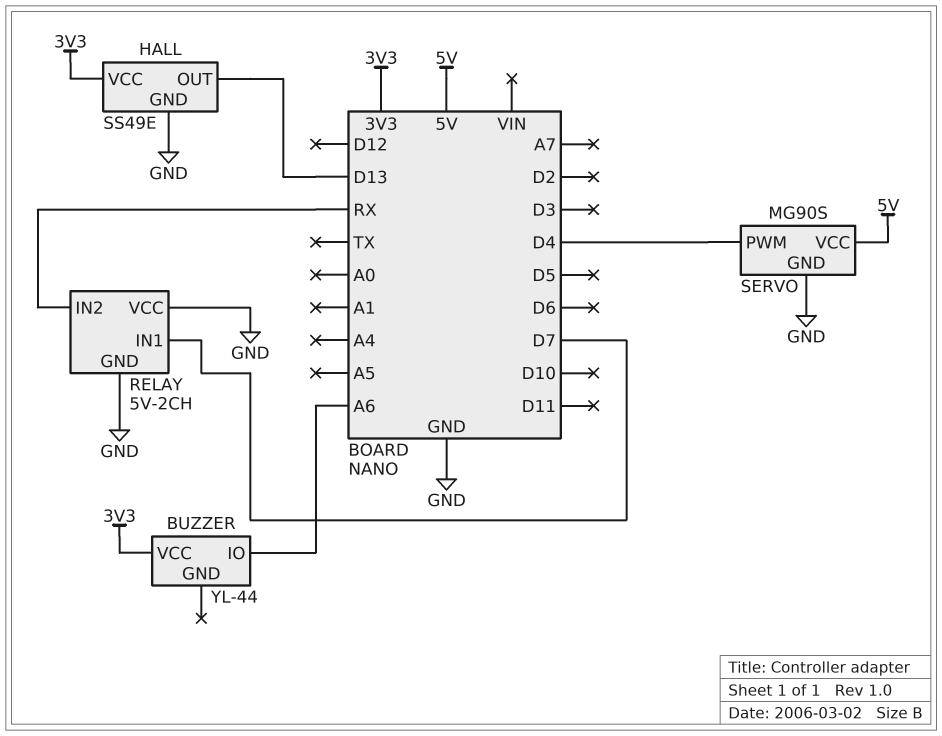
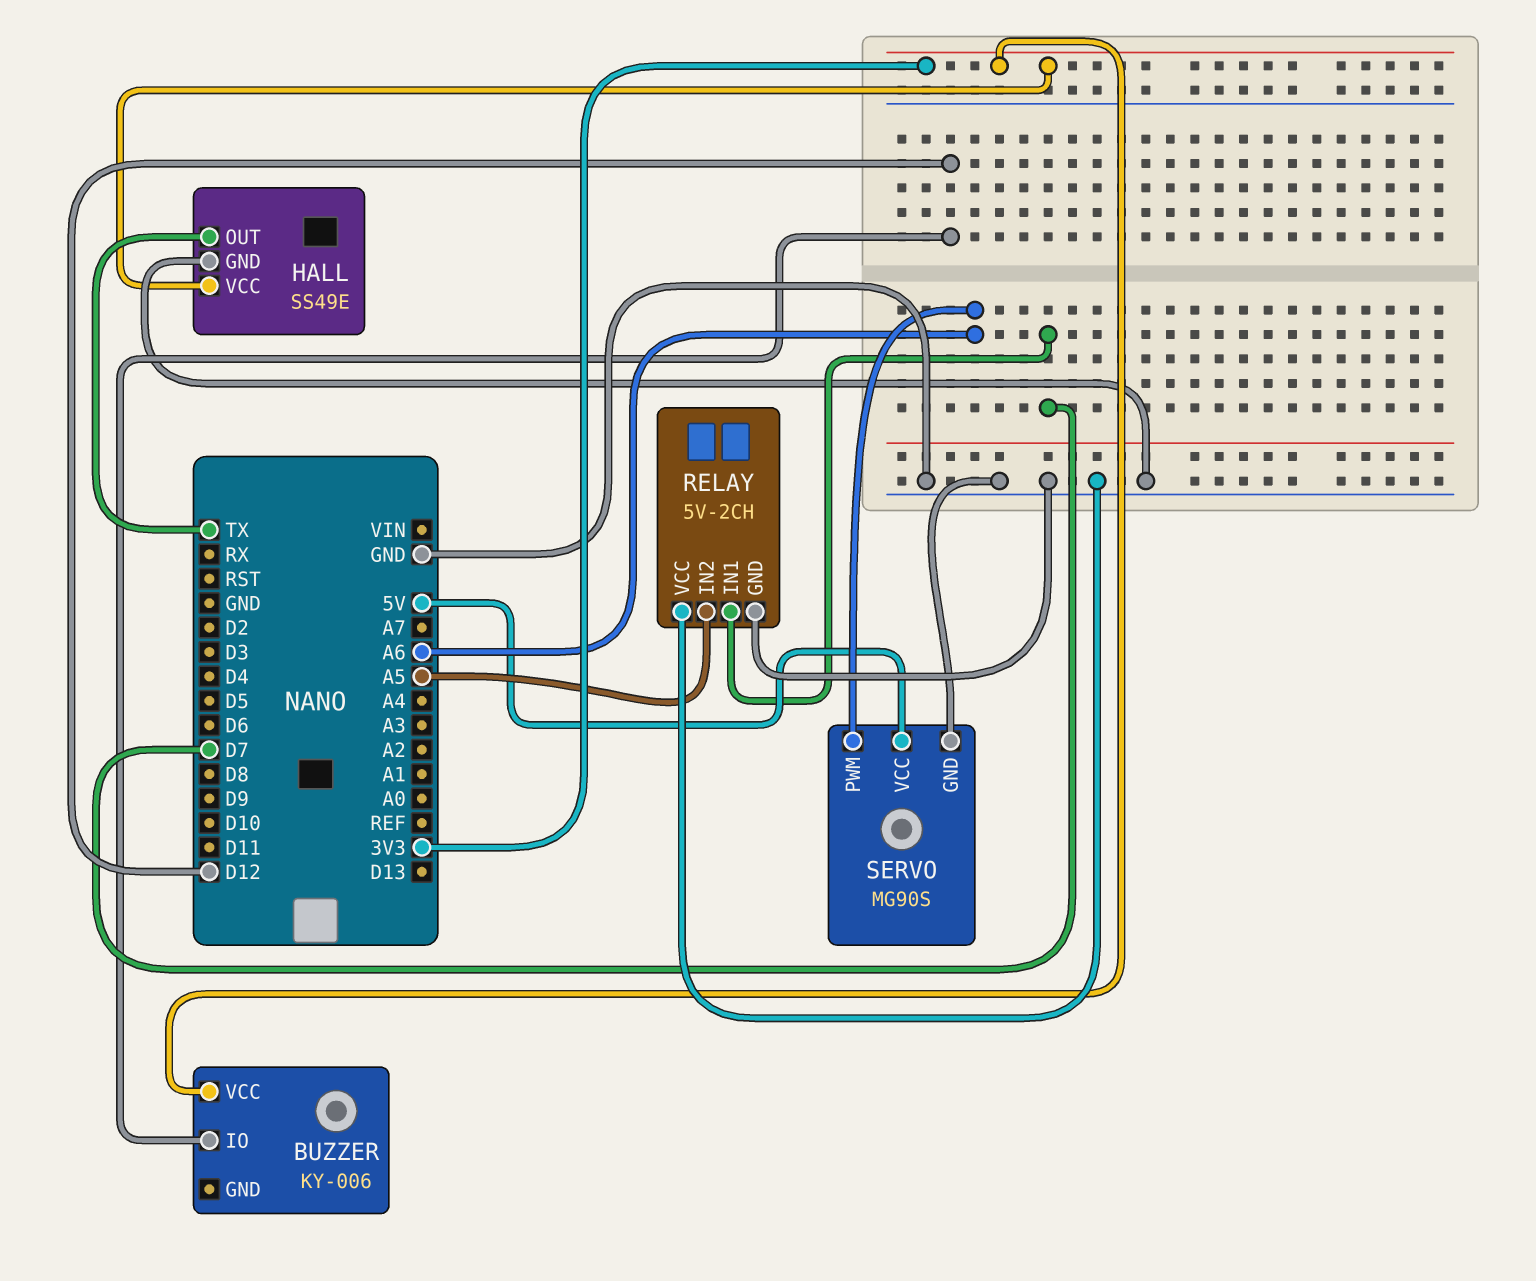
BUZZER: YL-44 -> KY-006
BUZZER pin IO: A6 -> D12
HALL pin OUT: D13 -> TX
RELAY pin IN2: RX -> A5
SERVO pin PWM: D4 -> A6

